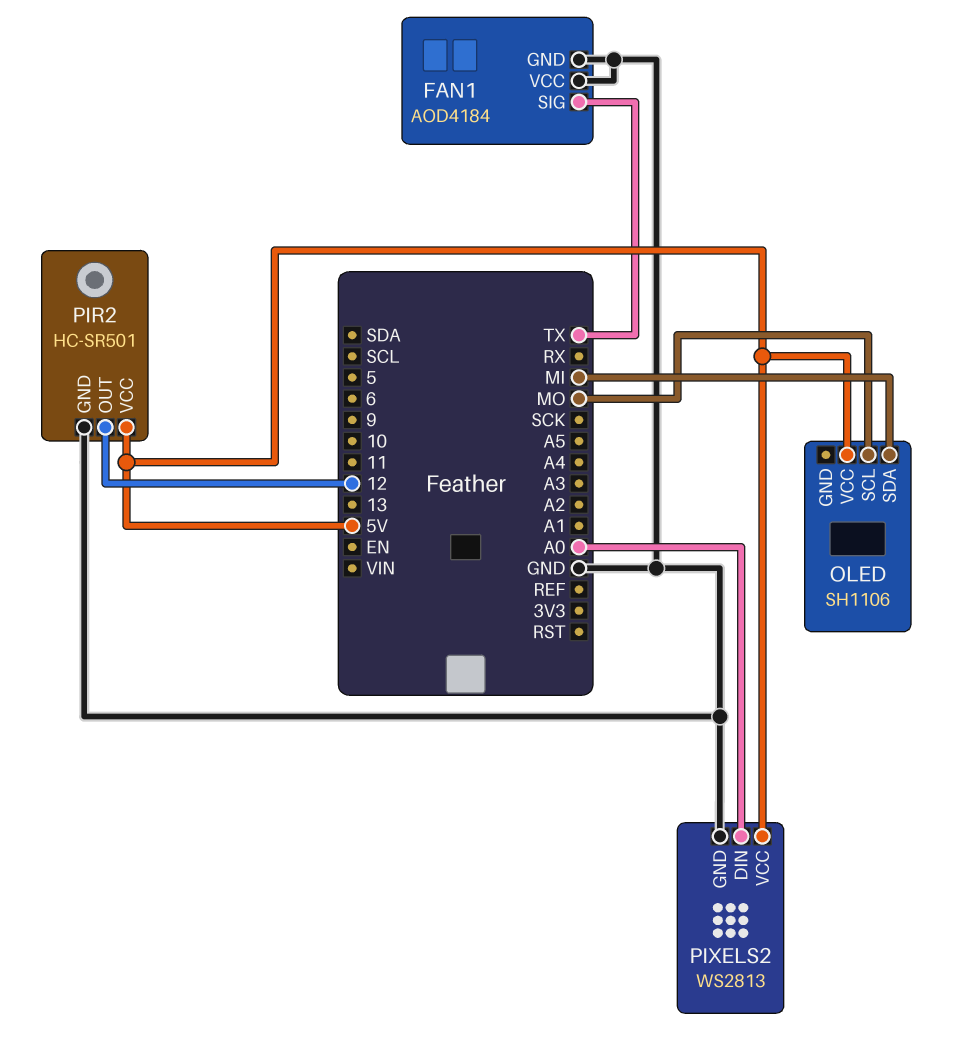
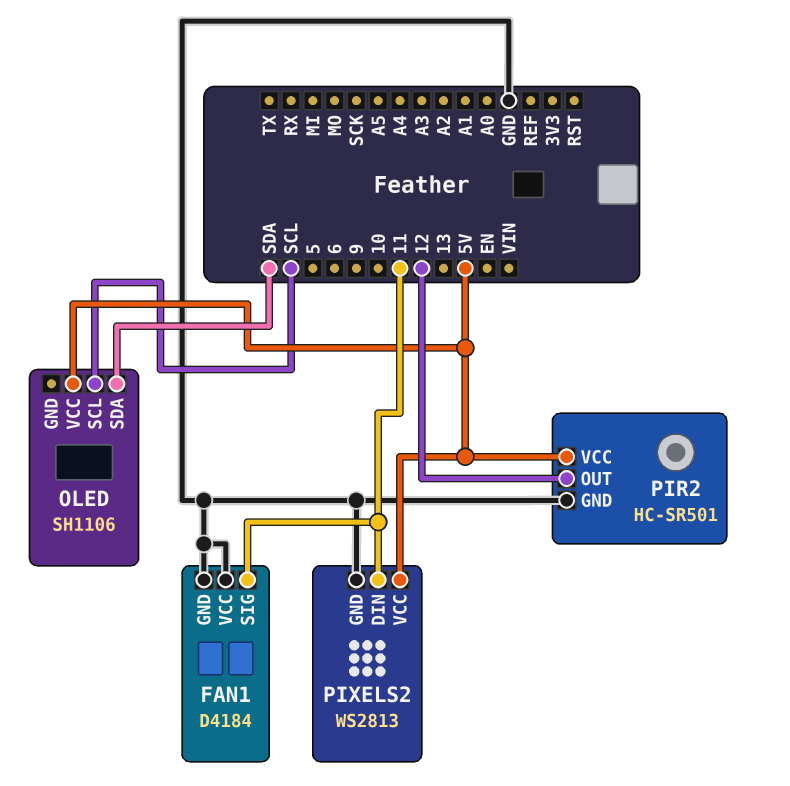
FAN1: AOD4184 -> D4184
FAN1 pin SIG: TX -> 11
OLED pin SCL: MO -> SCL
OLED pin SDA: MI -> SDA
PIXELS2 pin DIN: A0 -> 11

